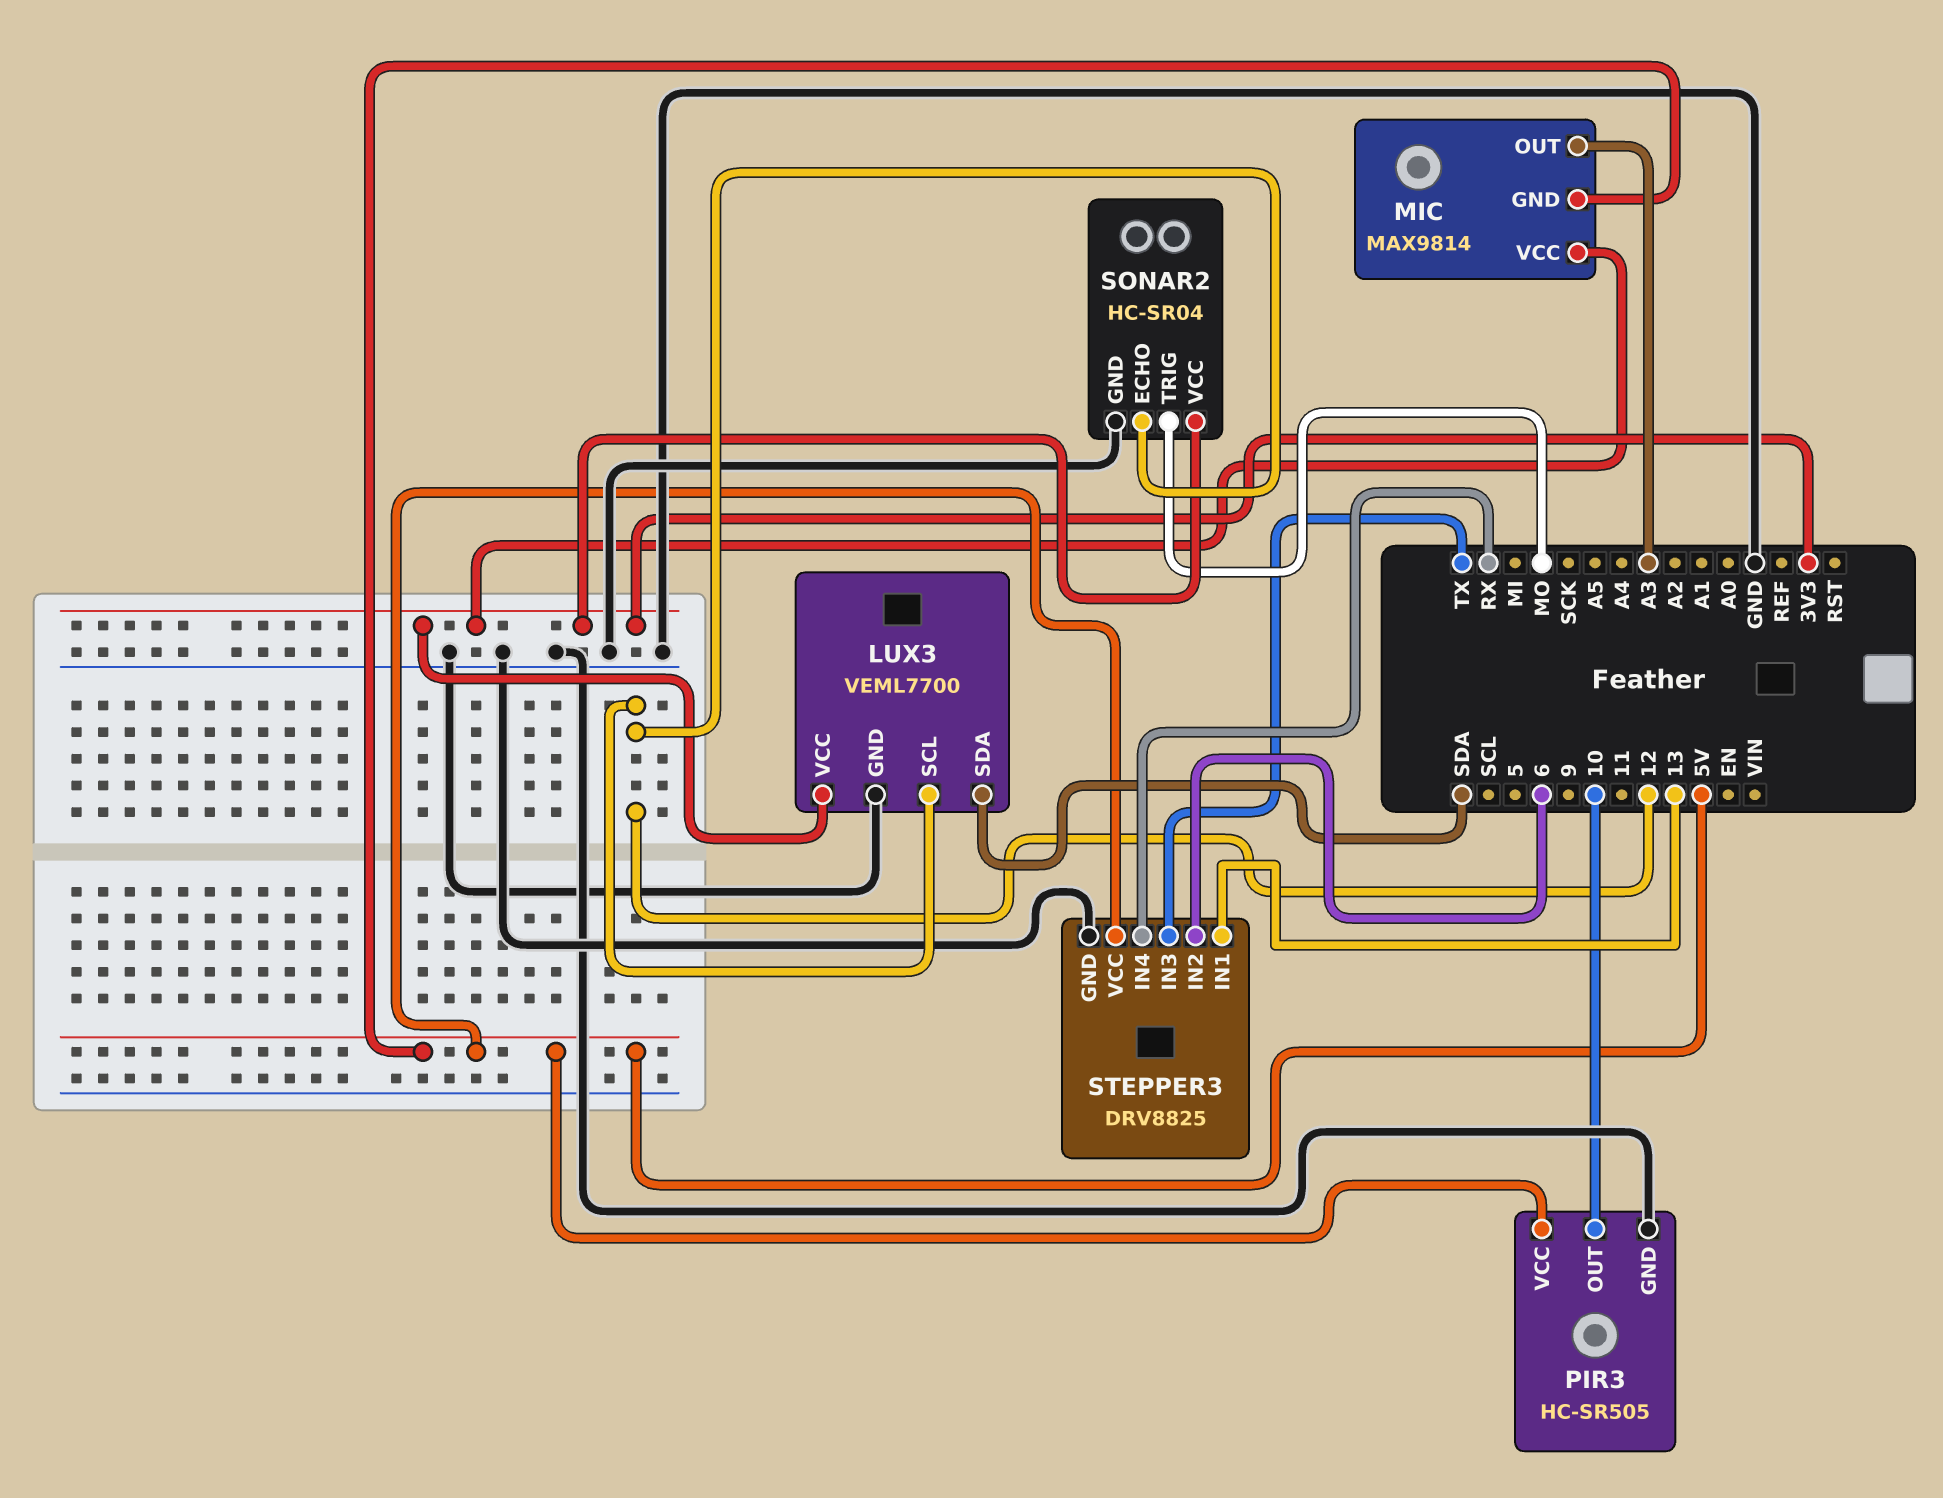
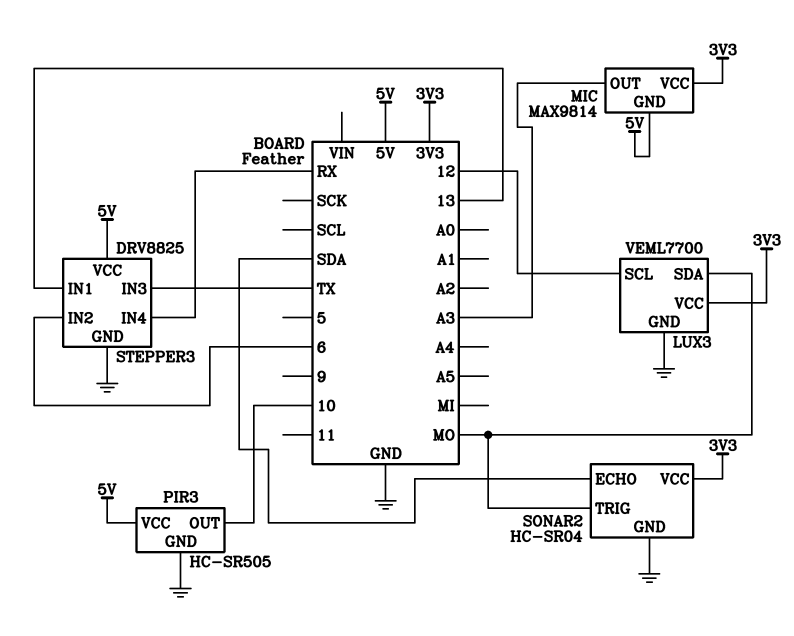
LUX3 pin SDA: SDA -> MO
SONAR2 pin ECHO: 12 -> SDA

